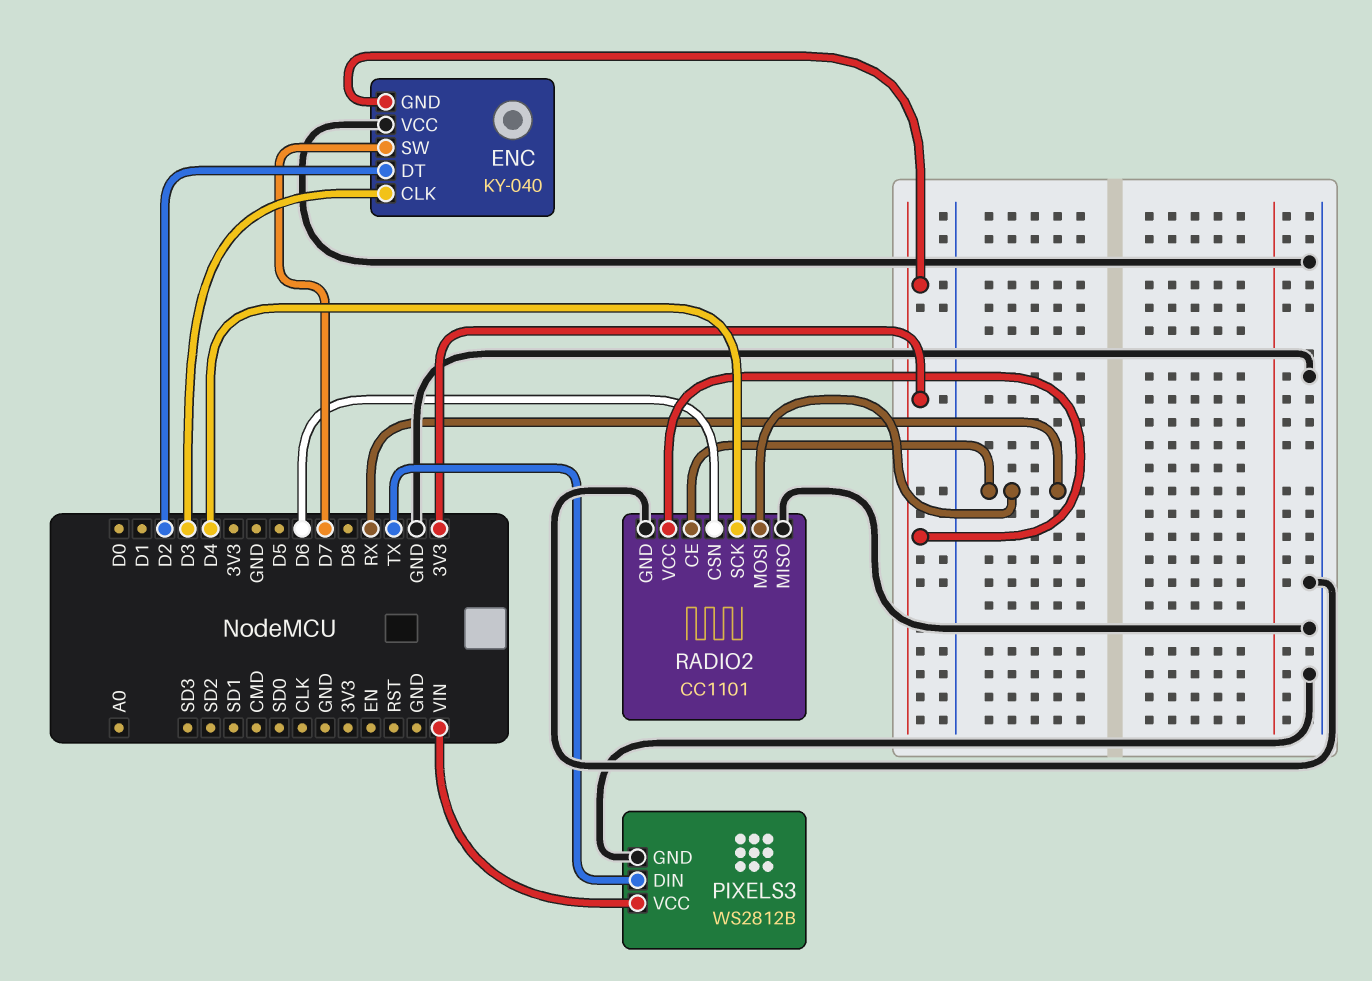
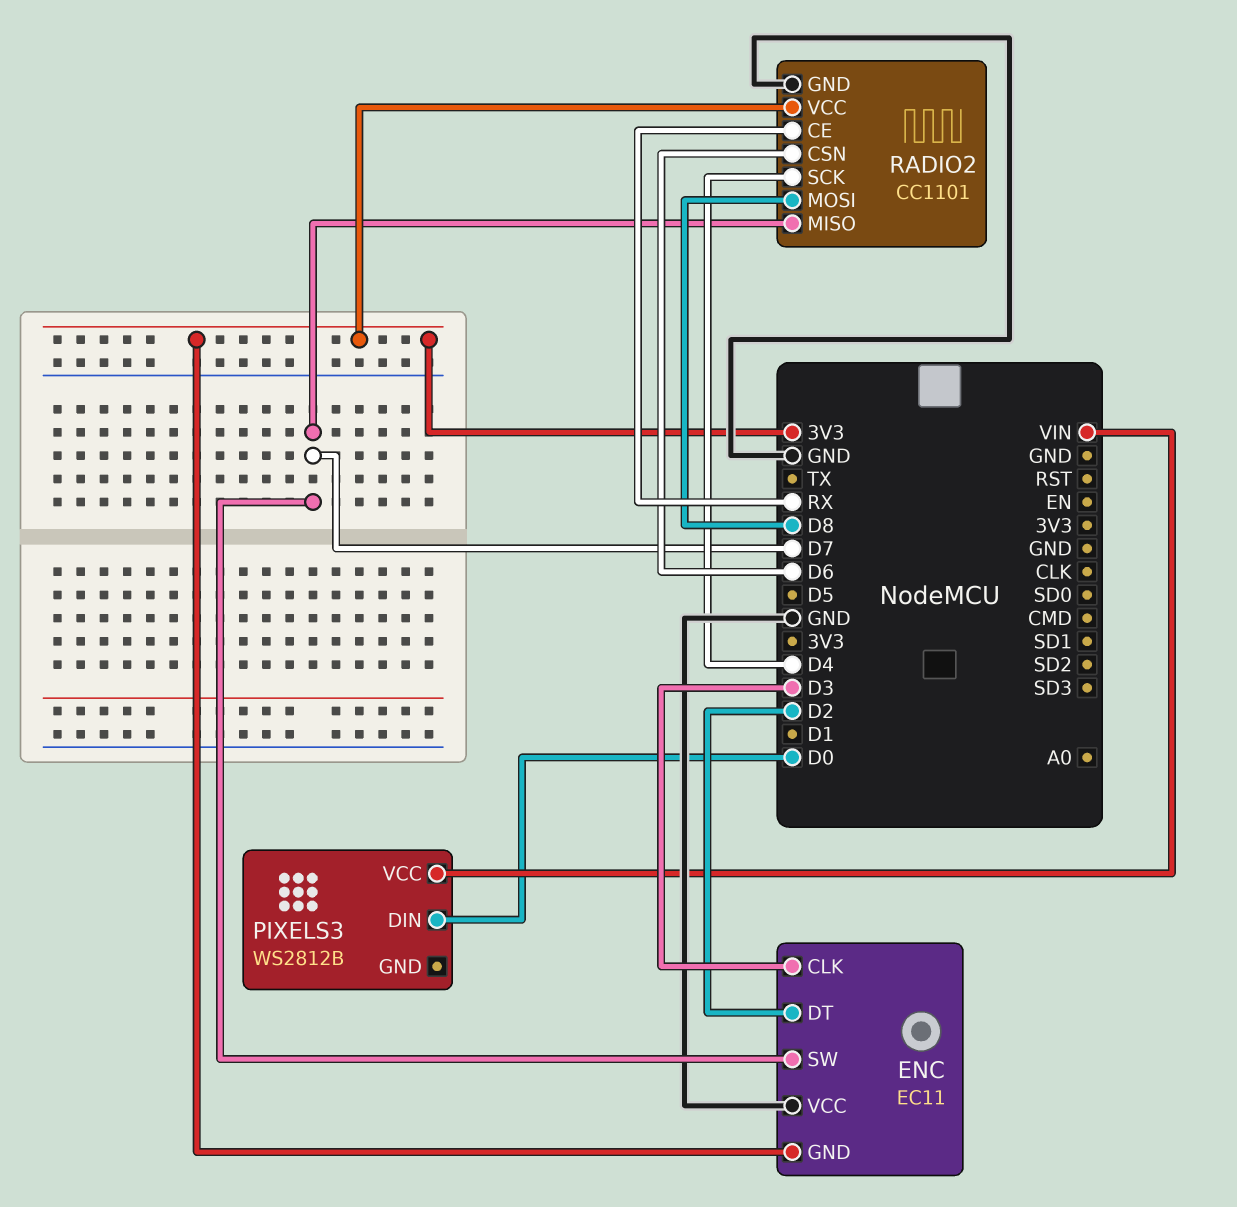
ENC: KY-040 -> EC11
PIXELS3 pin DIN: TX -> D0
PIXELS3 pin GND: GND -> none
RADIO2 pin MISO: GND -> D7
RADIO2 pin MOSI: RX -> D8

